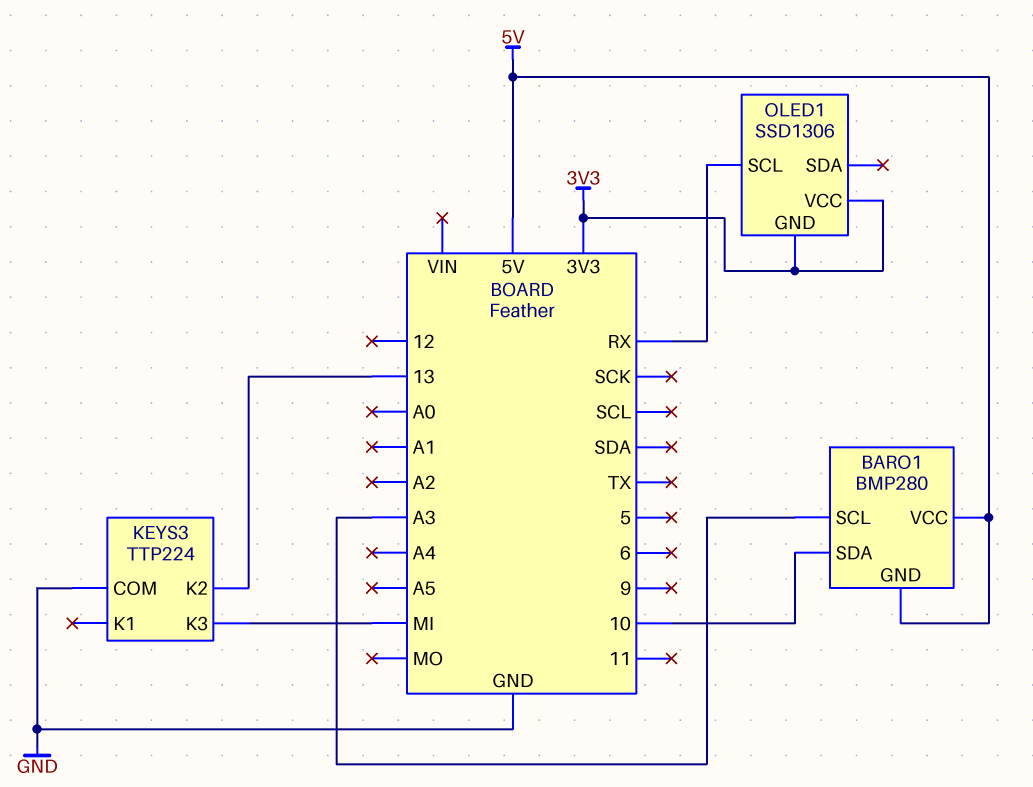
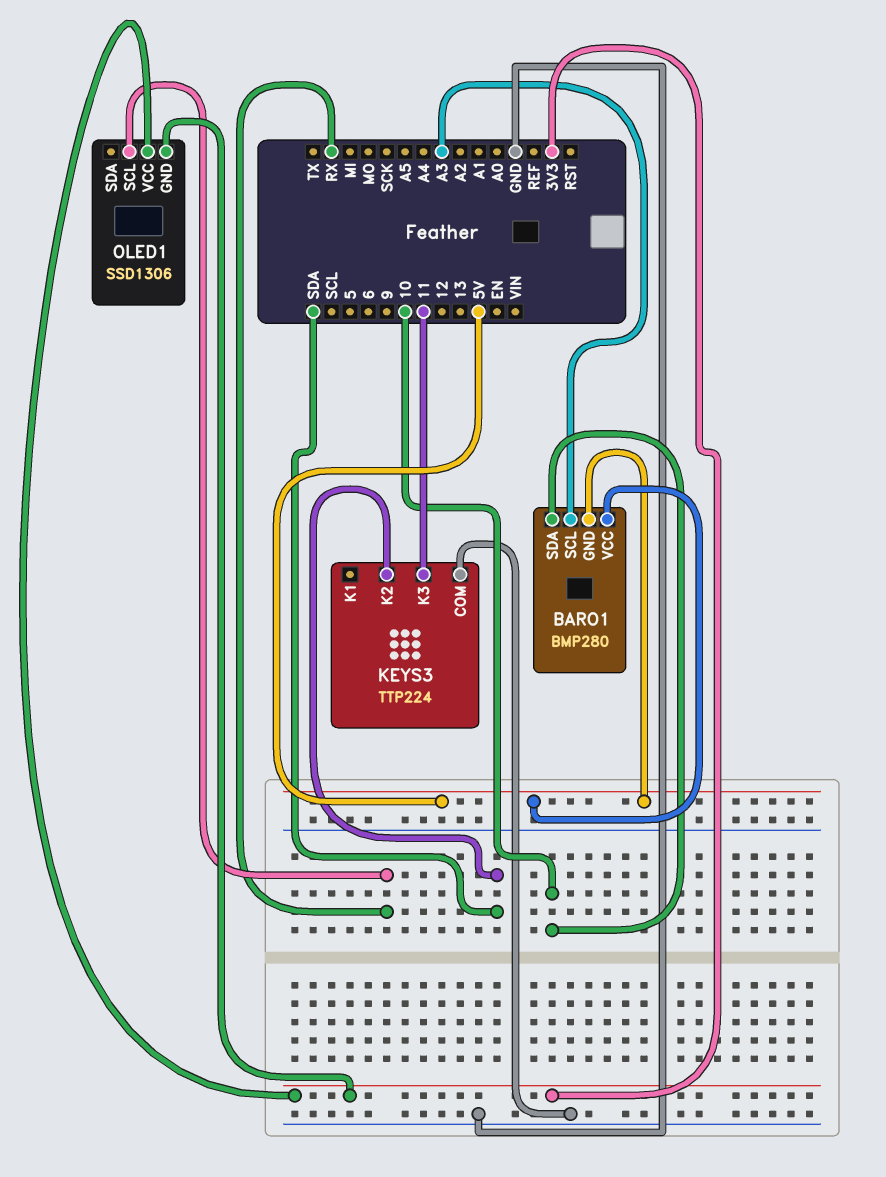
KEYS3 pin K2: 13 -> SDA
KEYS3 pin K3: MI -> 11

